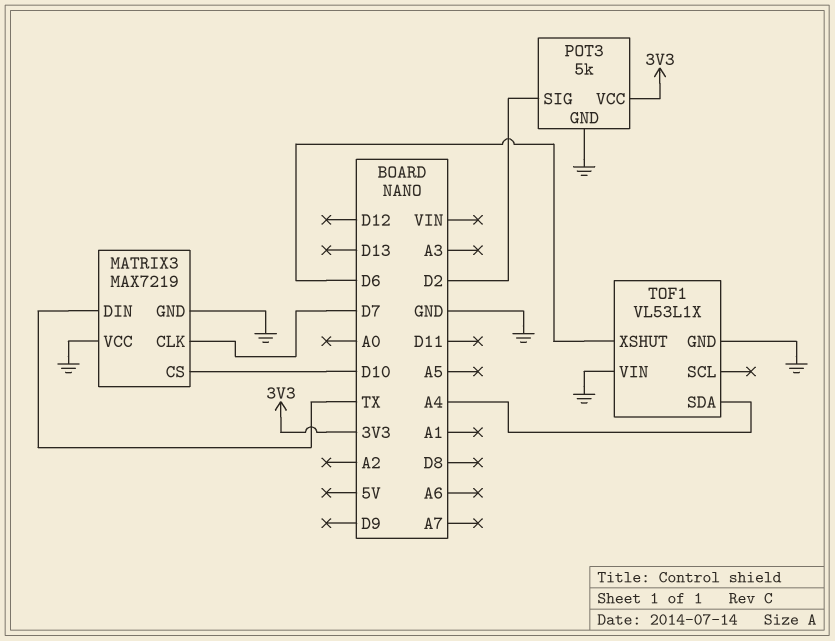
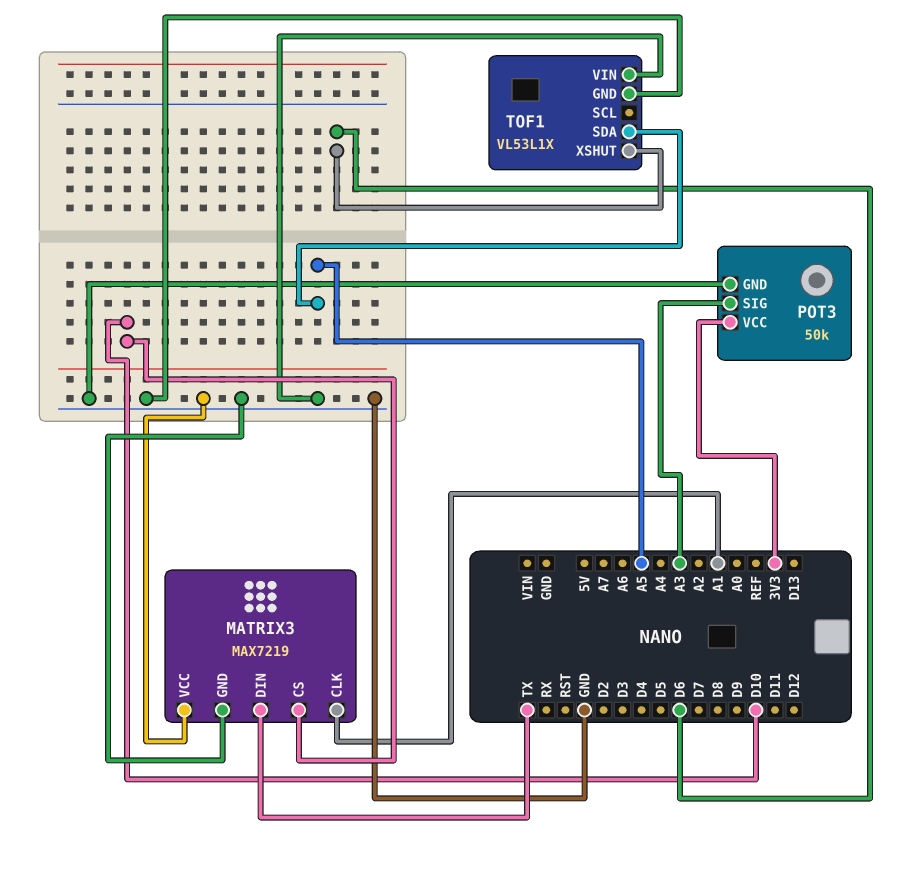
MATRIX3 pin CLK: D7 -> A1
POT3: 5k -> 50k
POT3 pin SIG: D2 -> A3
TOF1 pin SDA: A4 -> A5

